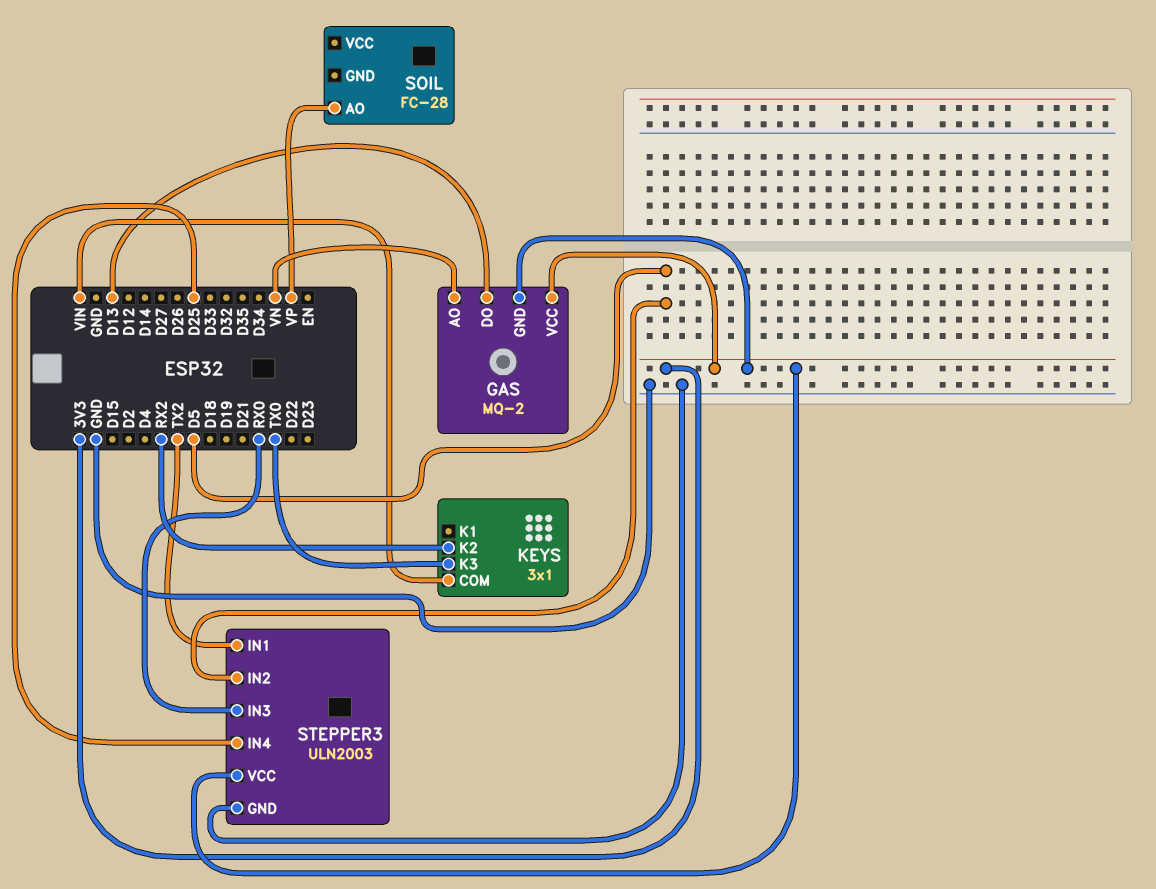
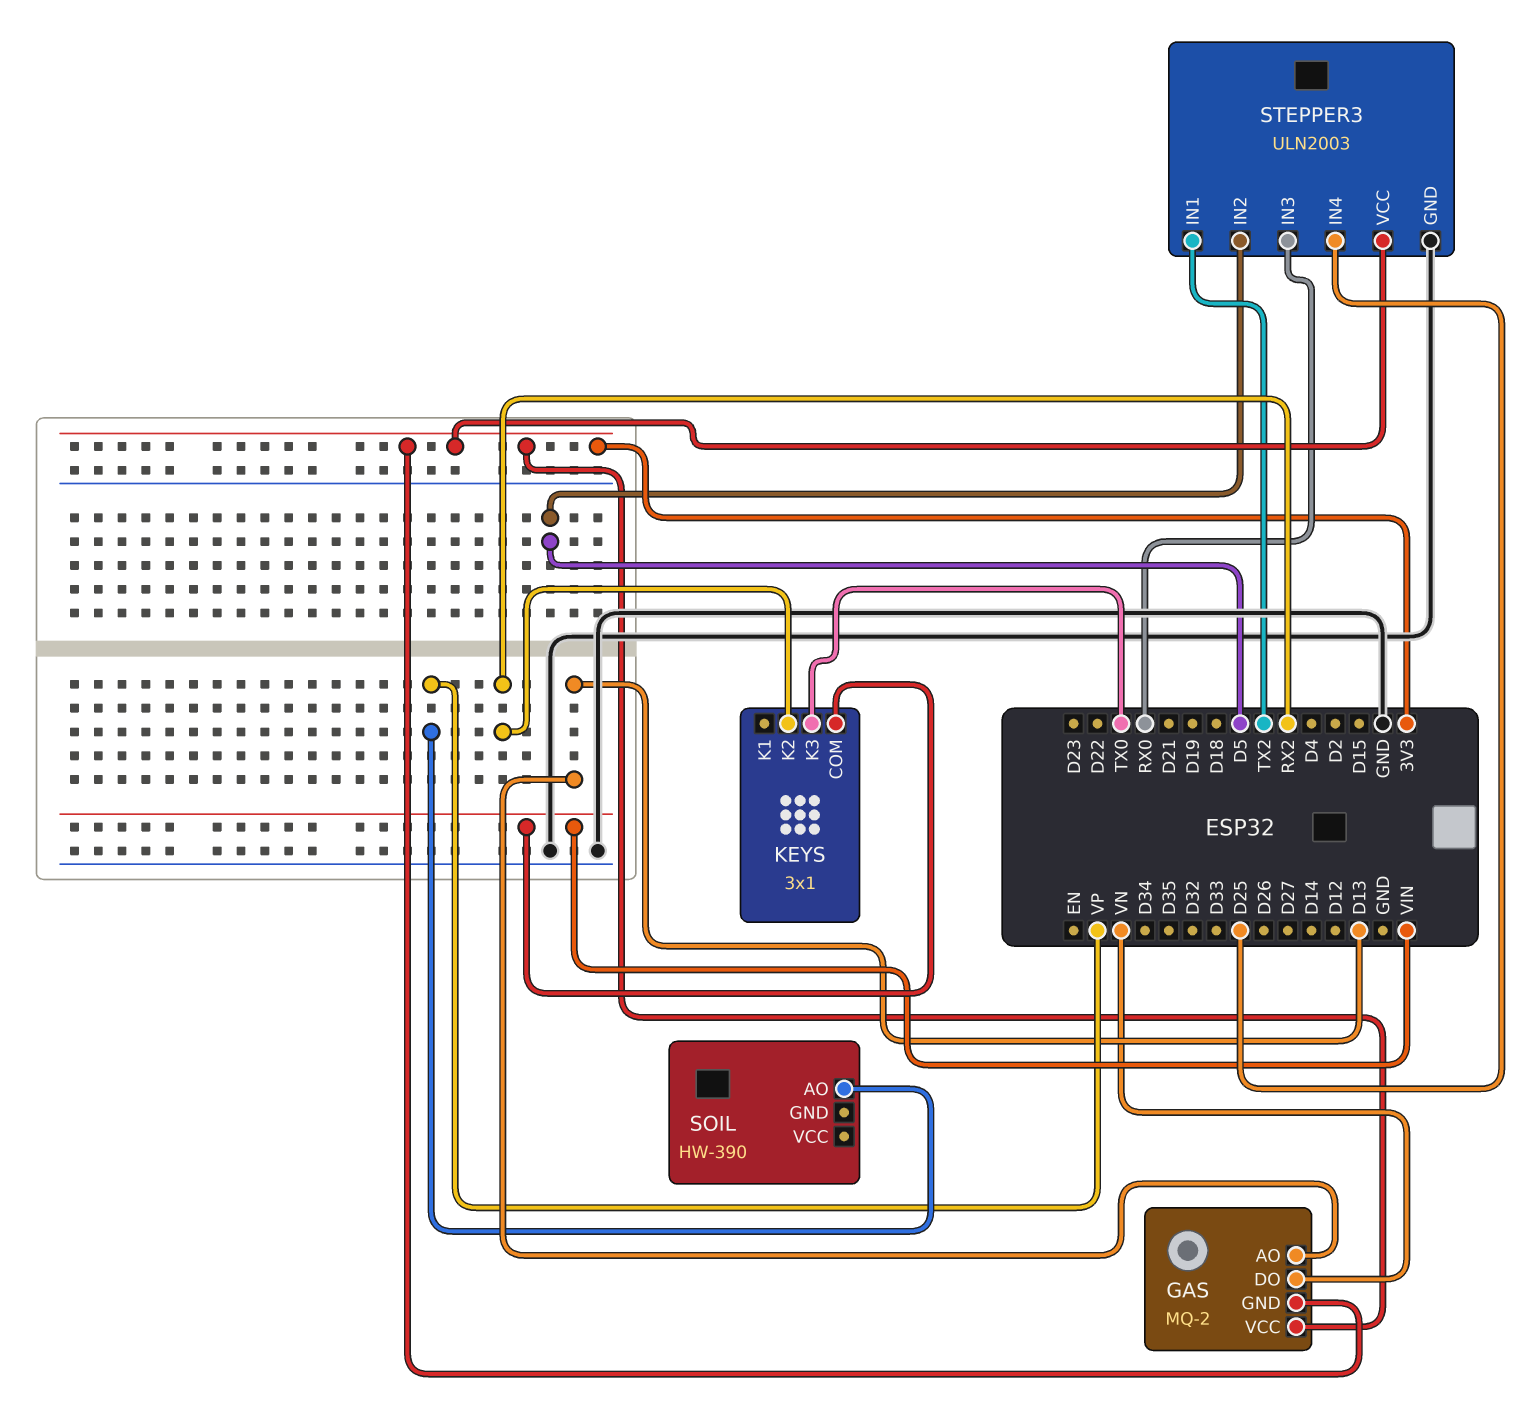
GAS pin AO: VN -> D13
GAS pin DO: D13 -> VN
SOIL: FC-28 -> HW-390

